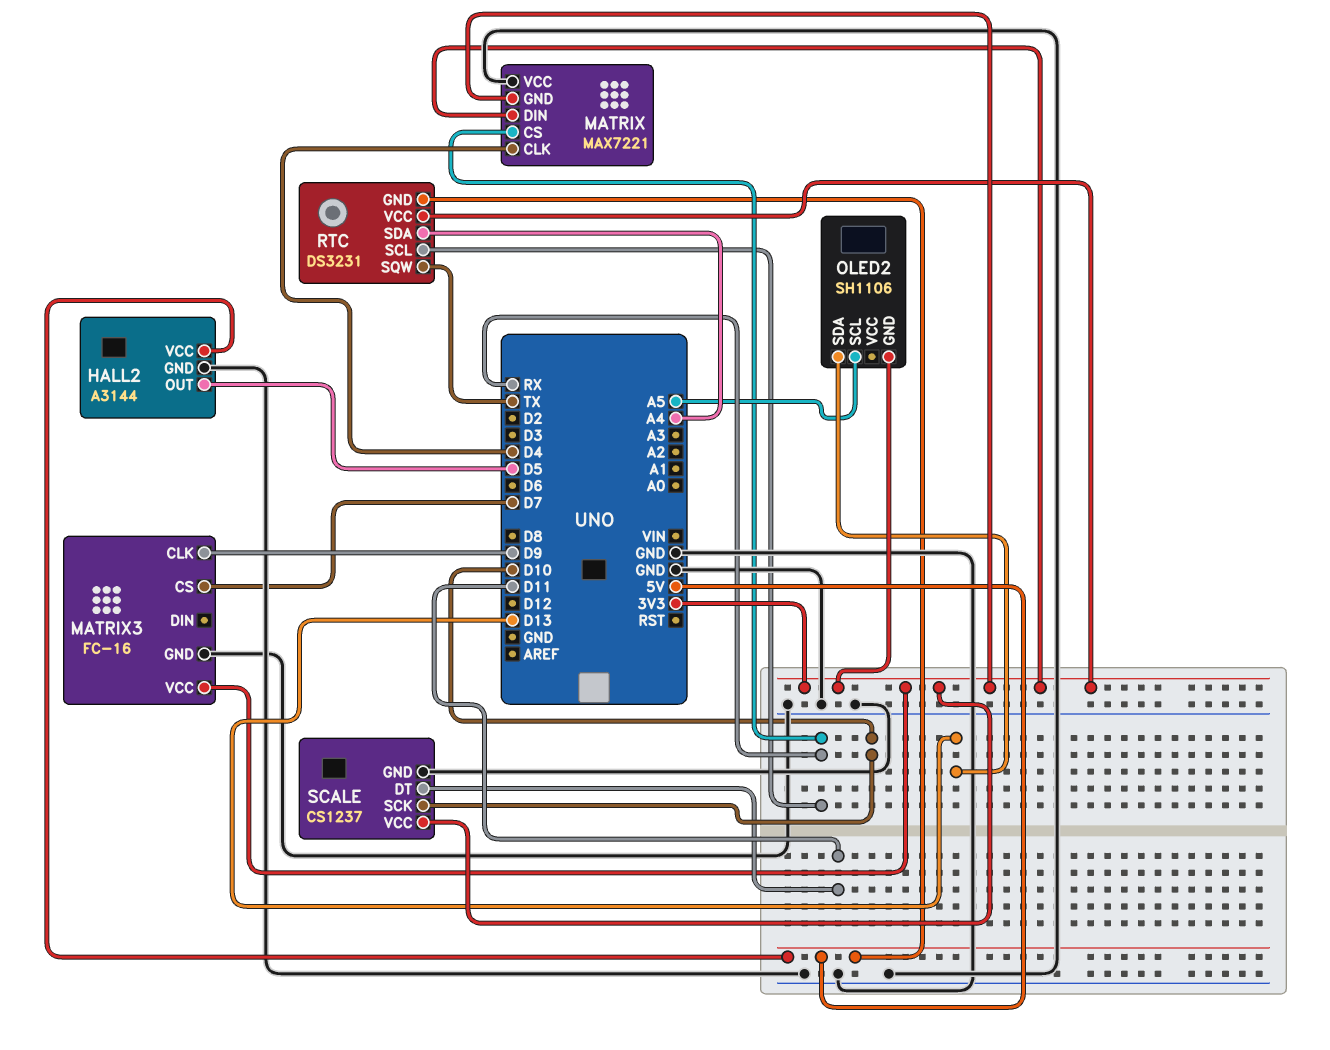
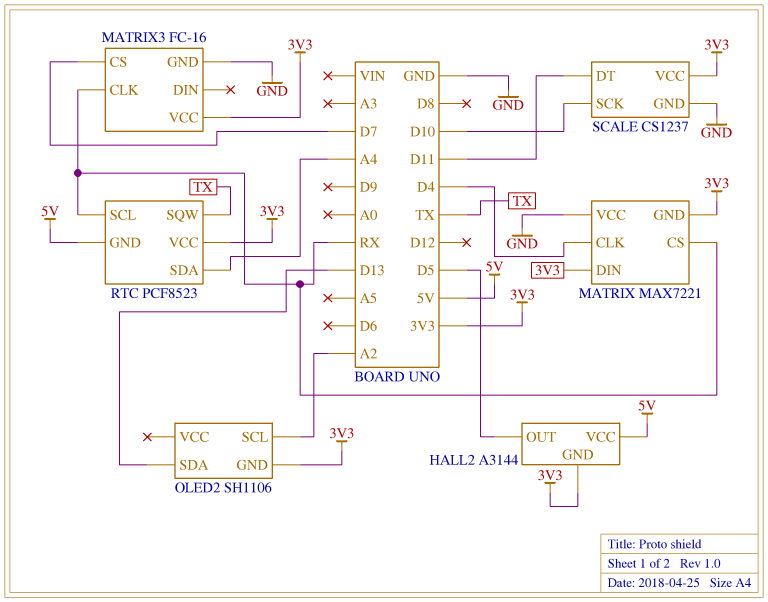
HALL2 pin GND: GND -> 3V3
MATRIX3 pin CLK: D9 -> RX
OLED2 pin SCL: A5 -> A2
RTC: DS3231 -> PCF8523

